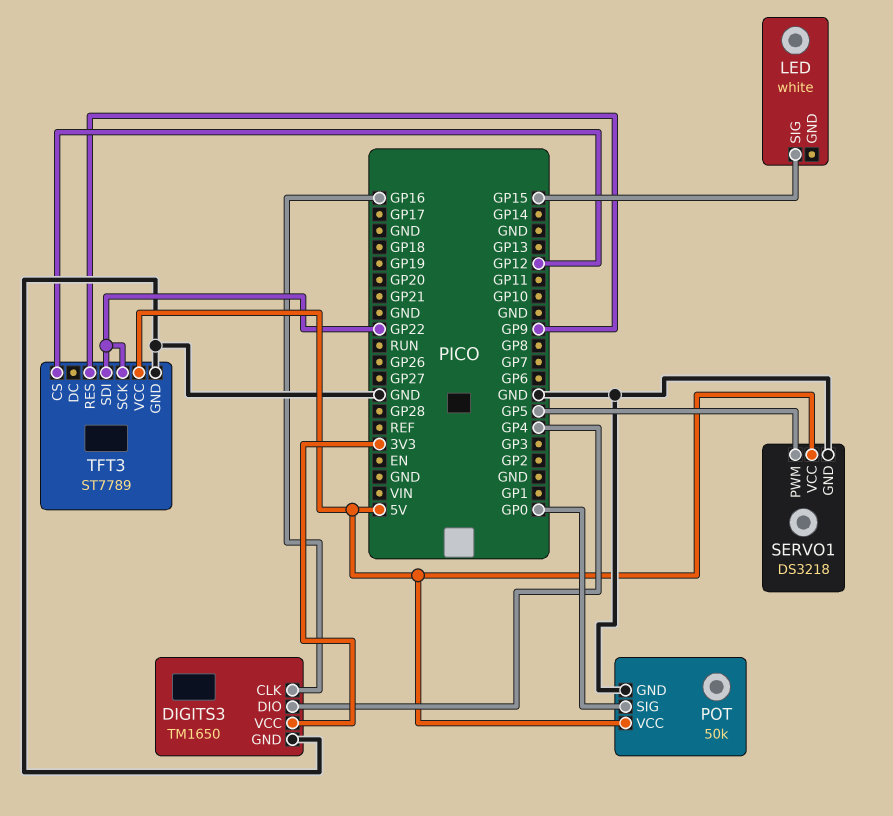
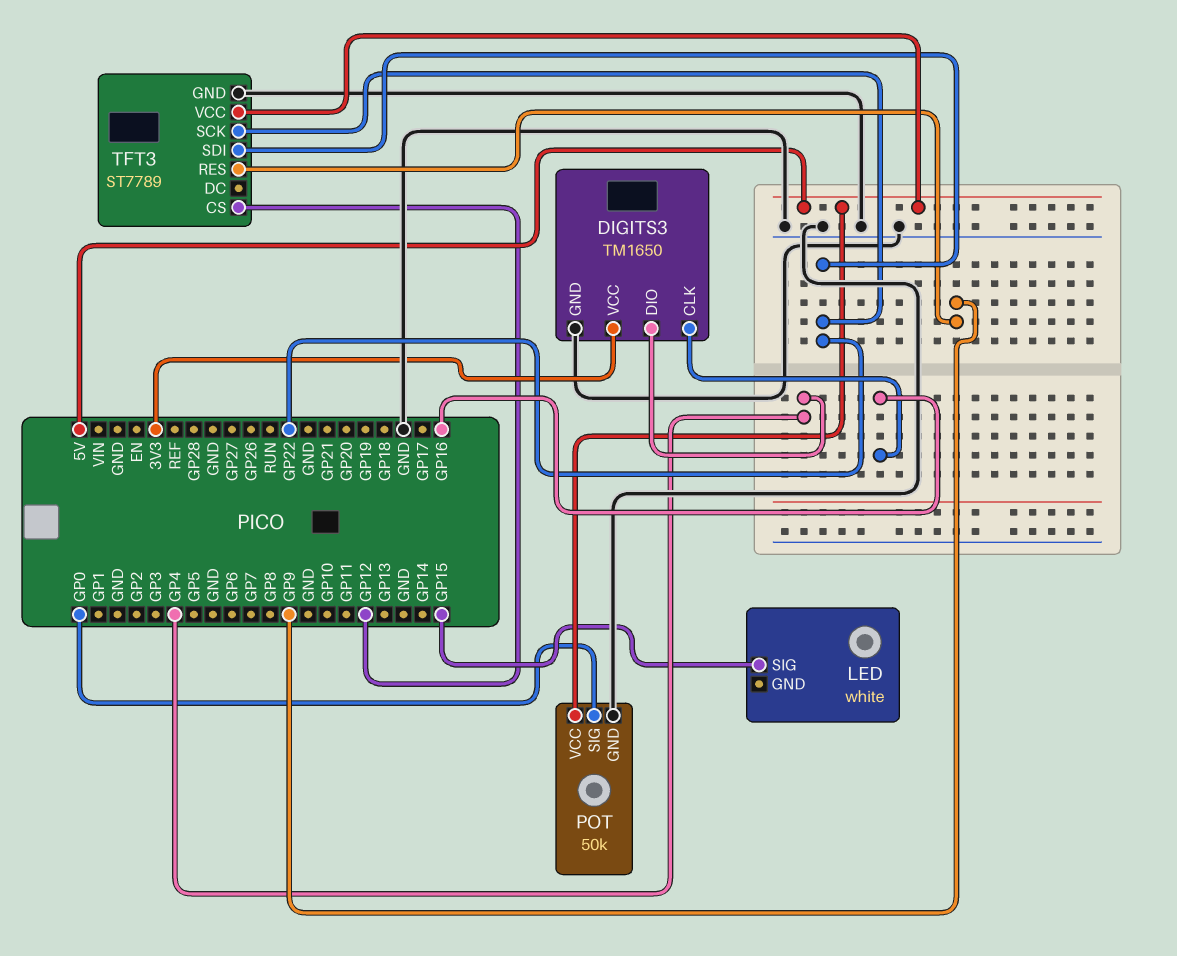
SERVO1: DS3218 -> none
SERVO1 pin GND: GND -> none
SERVO1 pin PWM: GP5 -> none
SERVO1 pin VCC: 5V -> none

